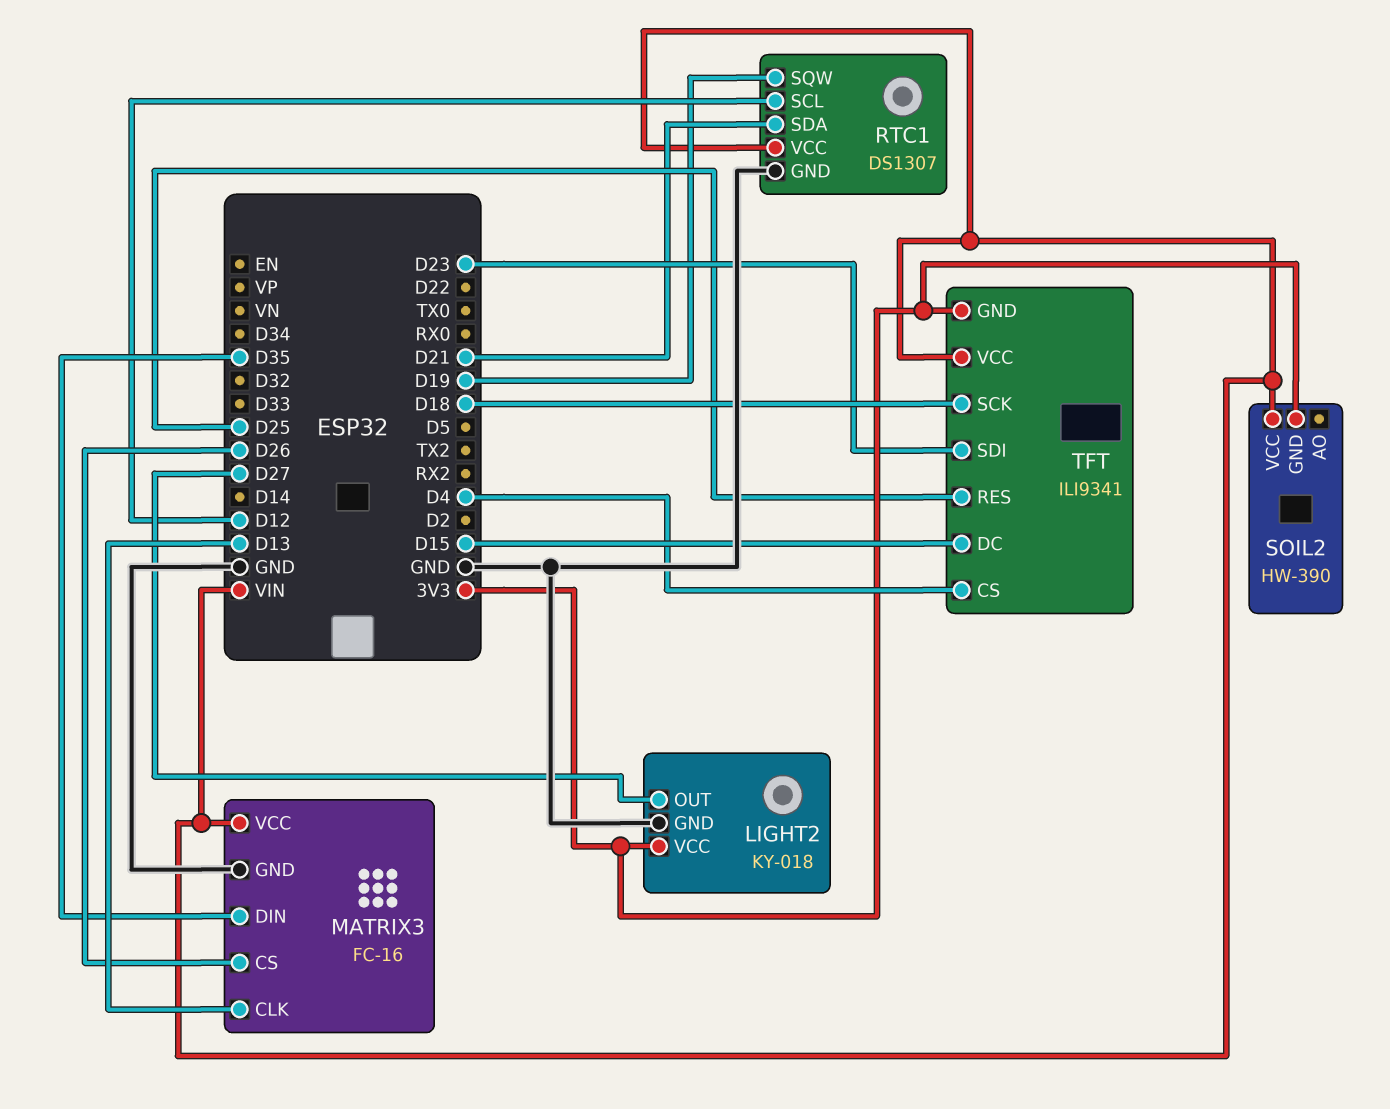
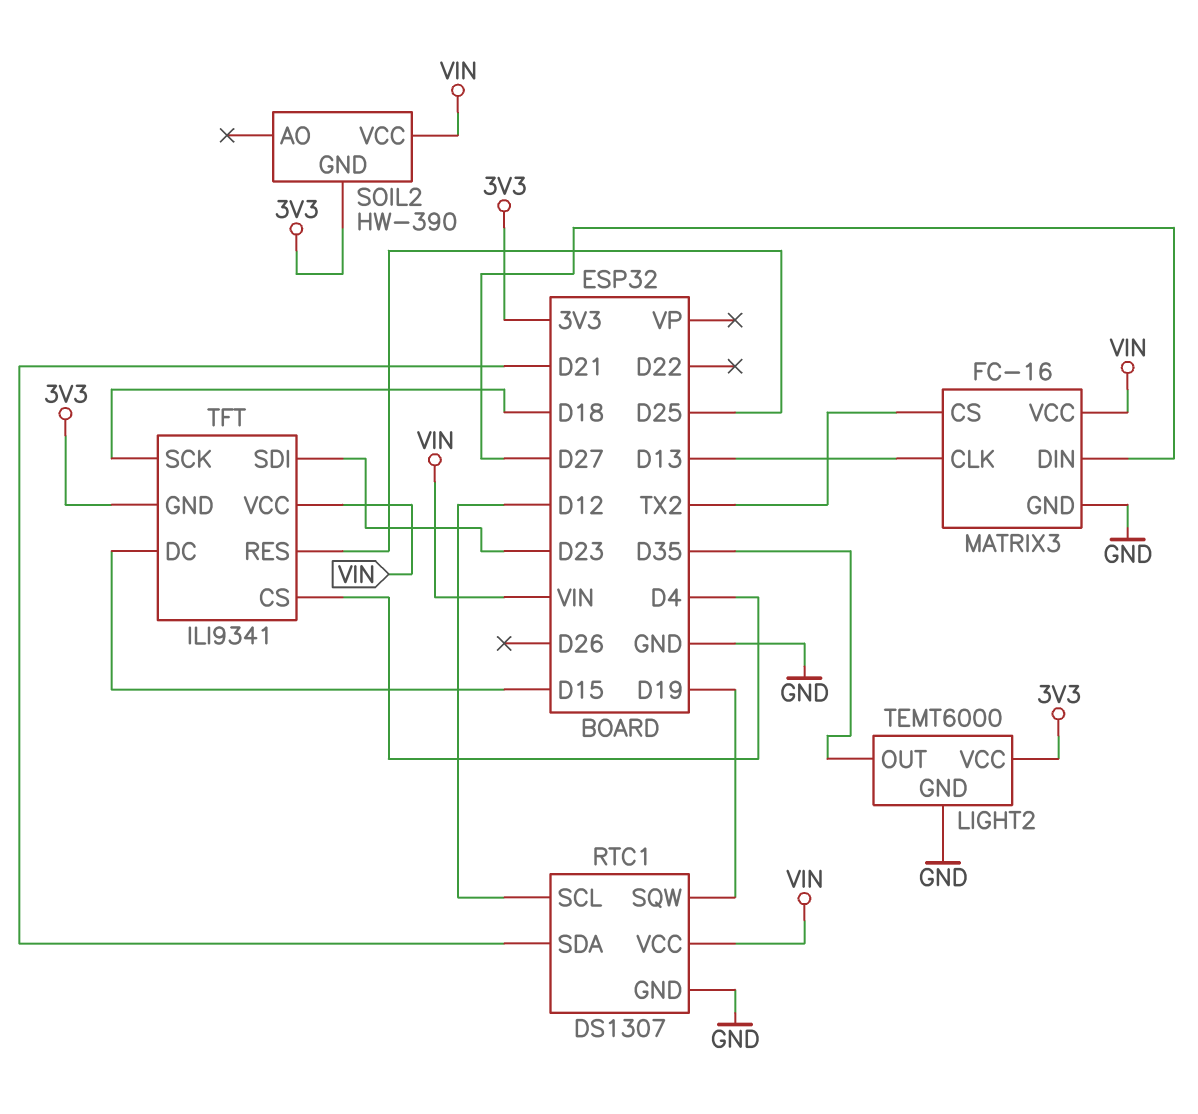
LIGHT2: KY-018 -> TEMT6000
LIGHT2 pin OUT: D27 -> D35
MATRIX3 pin CS: D26 -> TX2
MATRIX3 pin DIN: D35 -> D27

